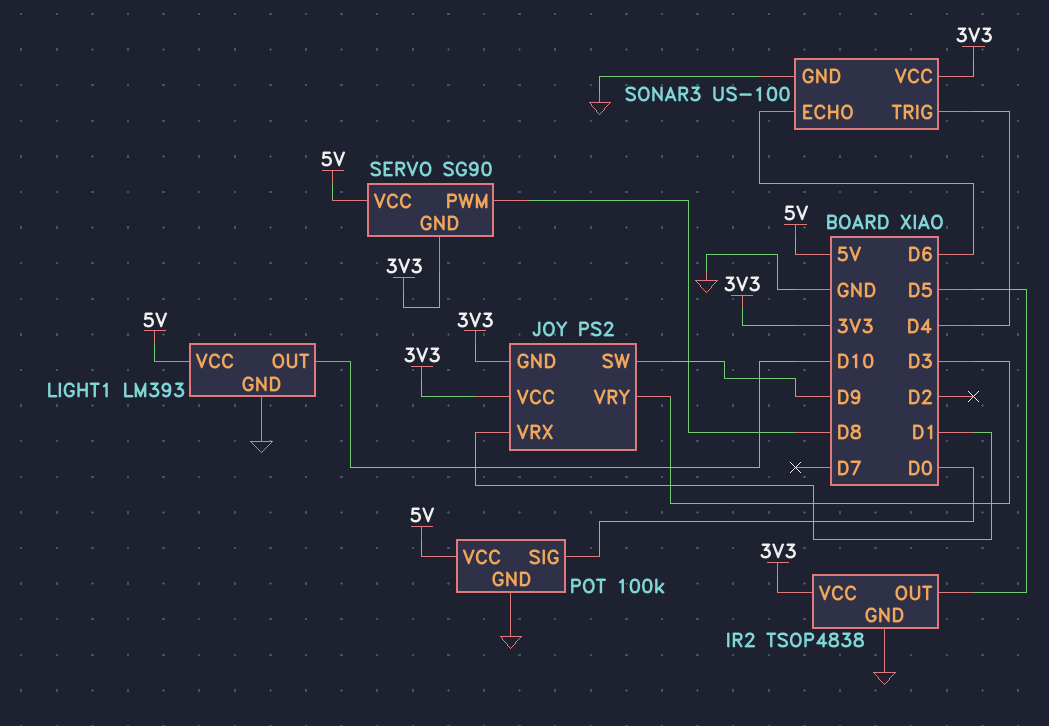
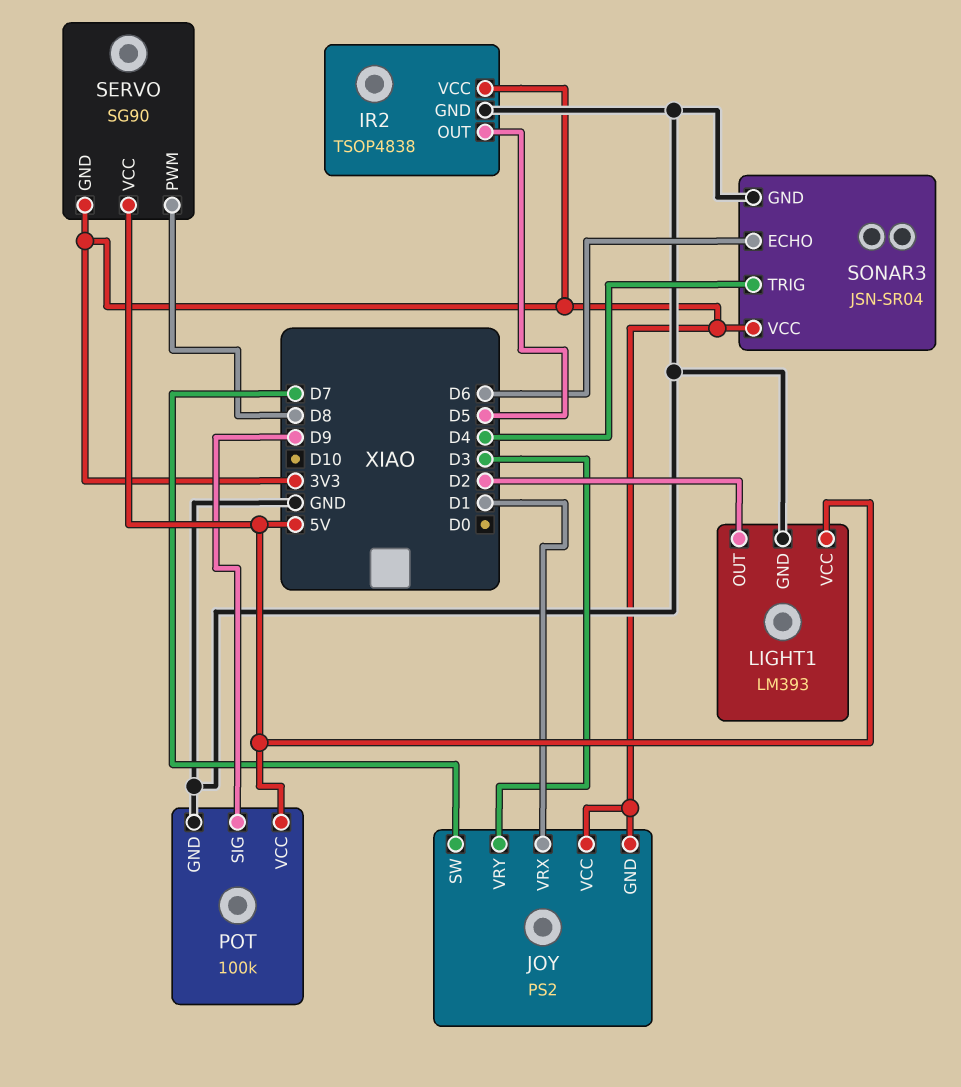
JOY pin SW: D9 -> D7
LIGHT1 pin OUT: D10 -> D2
POT pin SIG: D0 -> D9
SONAR3: US-100 -> JSN-SR04

